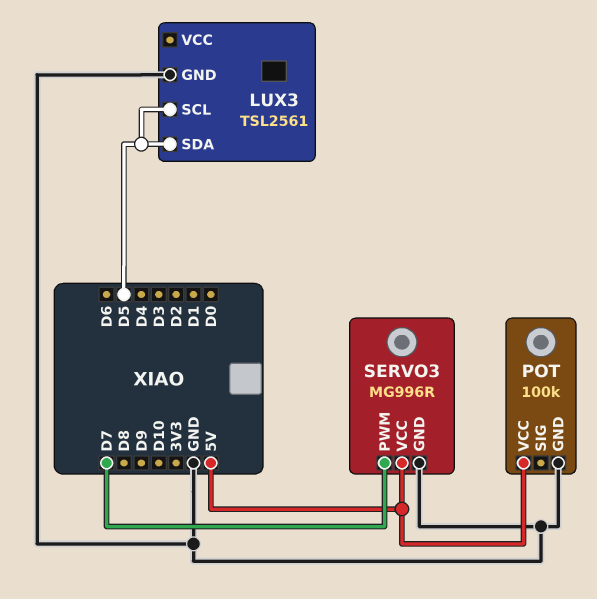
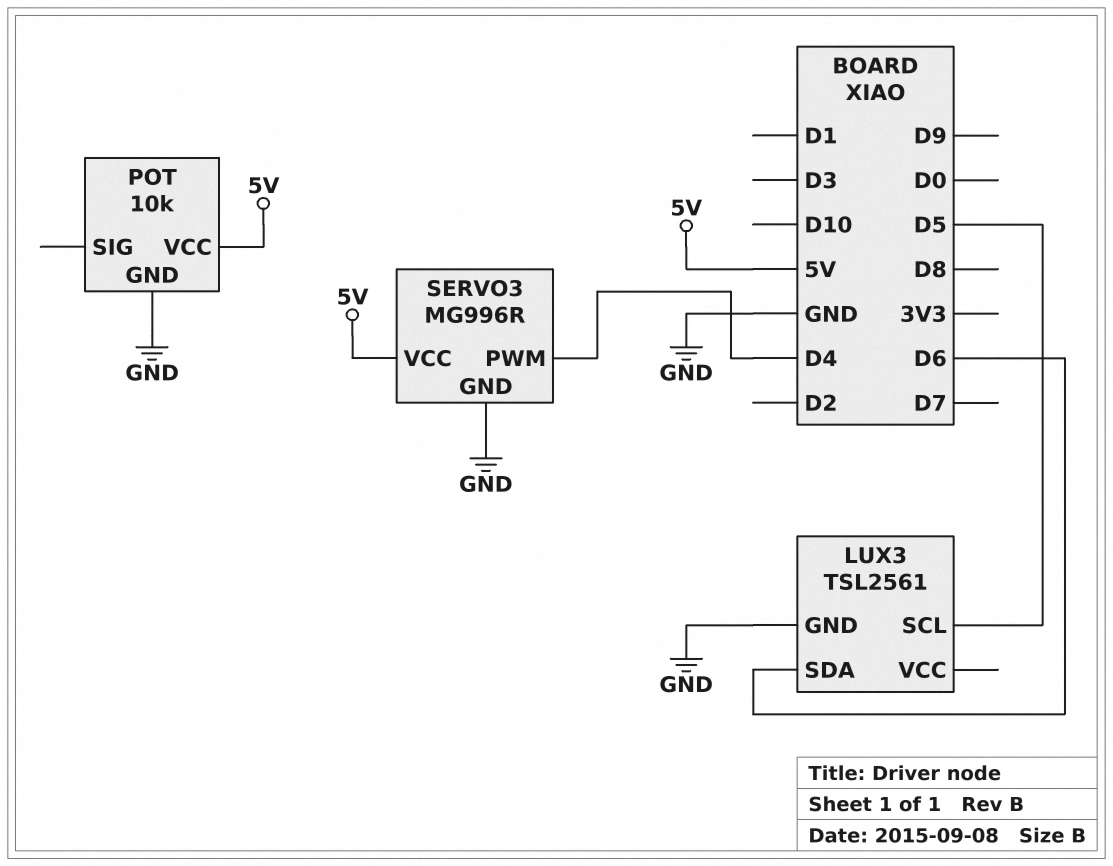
LUX3 pin SDA: D5 -> D6
POT: 100k -> 10k
SERVO3 pin PWM: D7 -> D4

